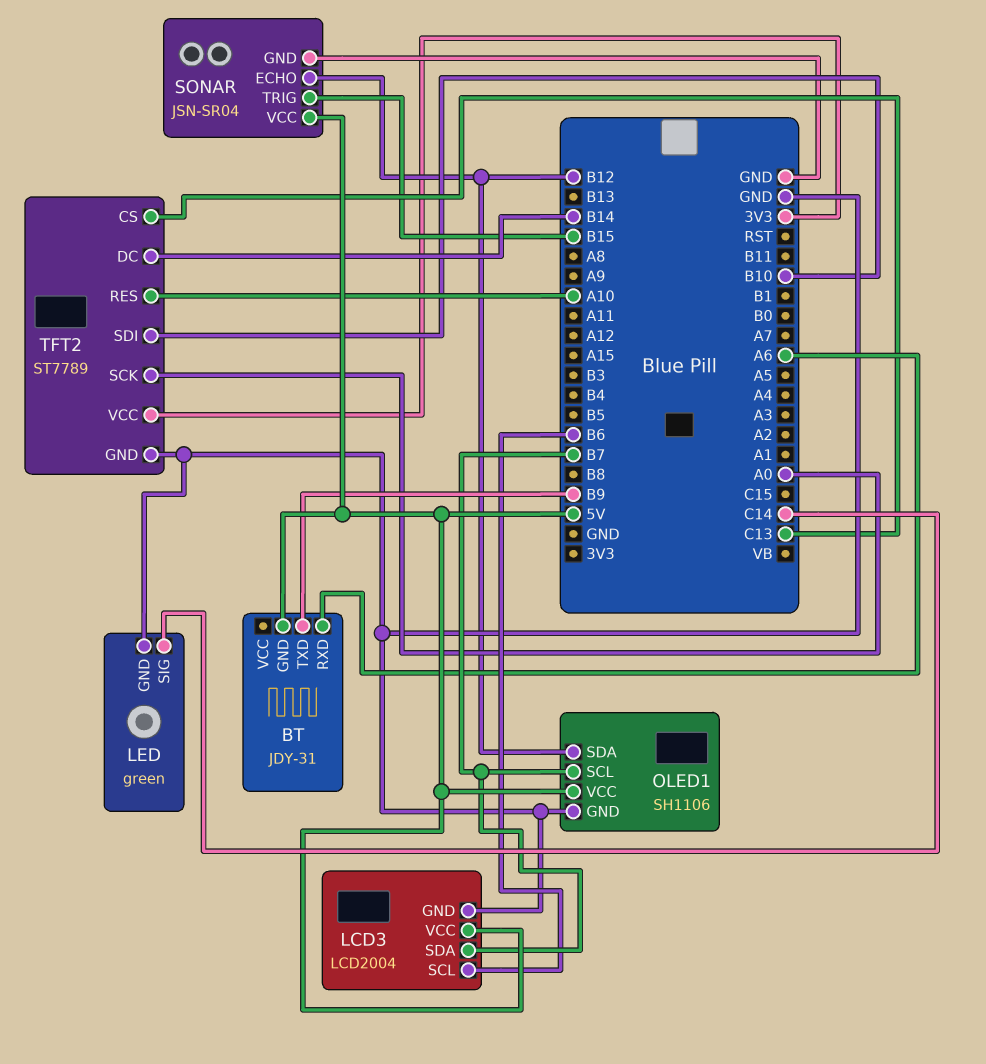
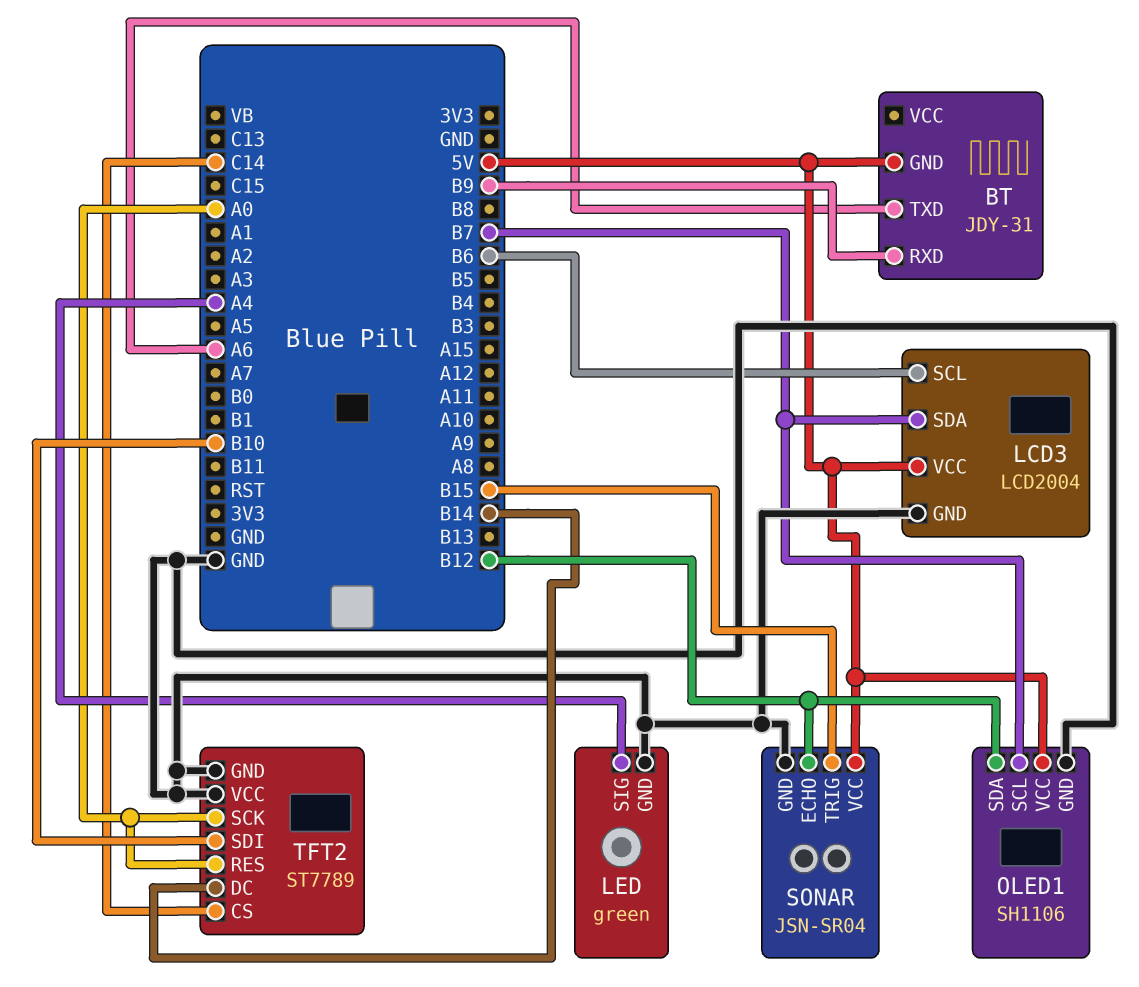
BT pin RXD: A6 -> B9
BT pin TXD: B9 -> A6
LED pin SIG: C14 -> A4
TFT2 pin CS: C13 -> C14
TFT2 pin RES: A10 -> A0
TFT2 pin VCC: 3V3 -> GND

